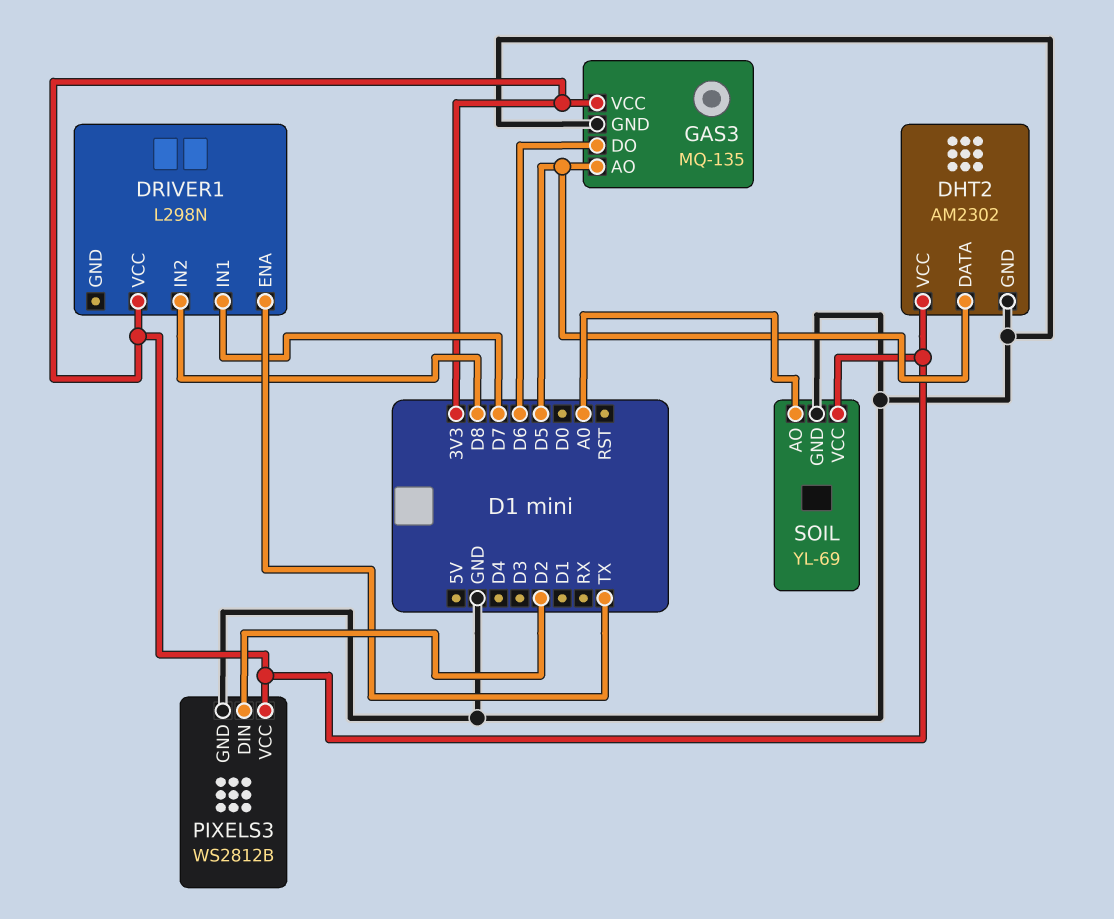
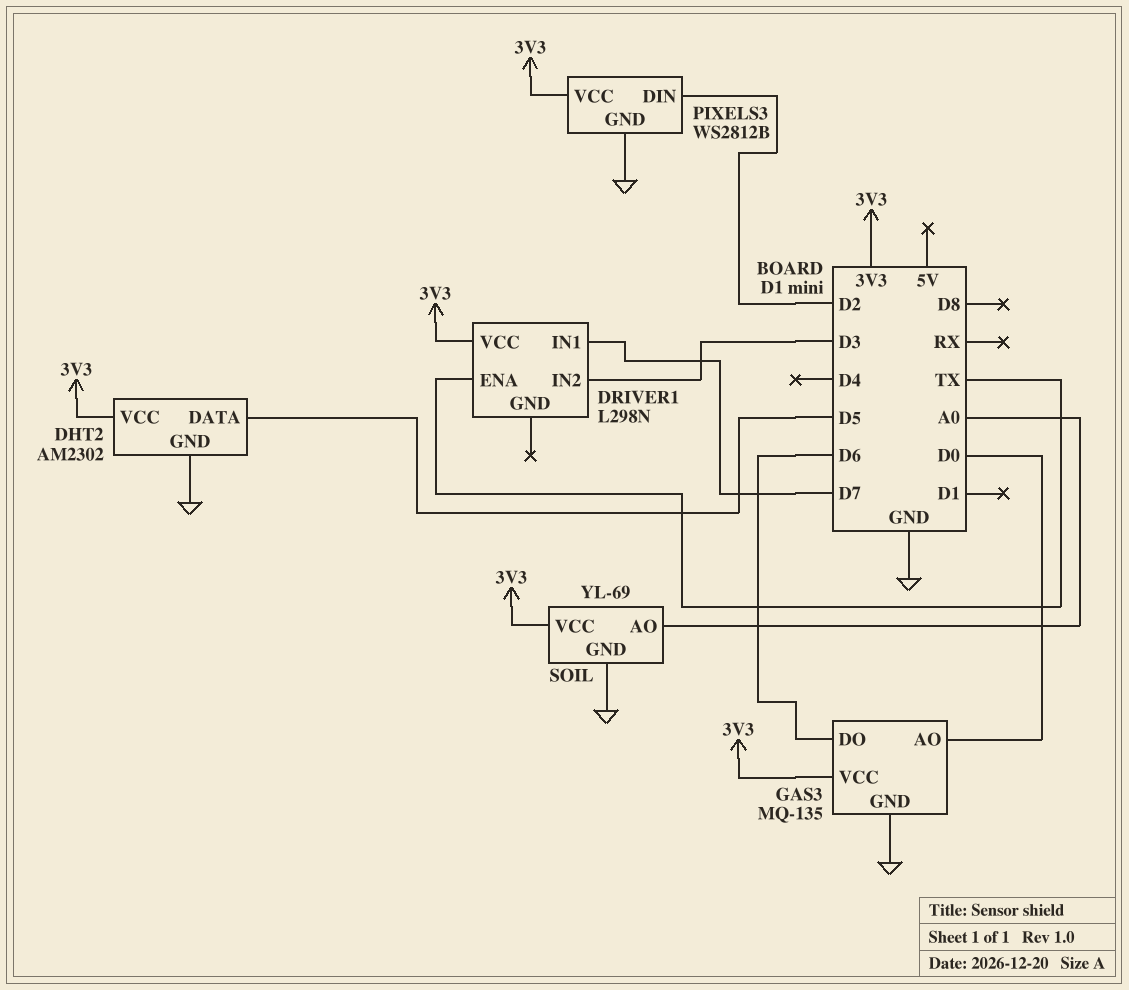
DRIVER1 pin IN2: D8 -> D3
GAS3 pin AO: D5 -> D0

